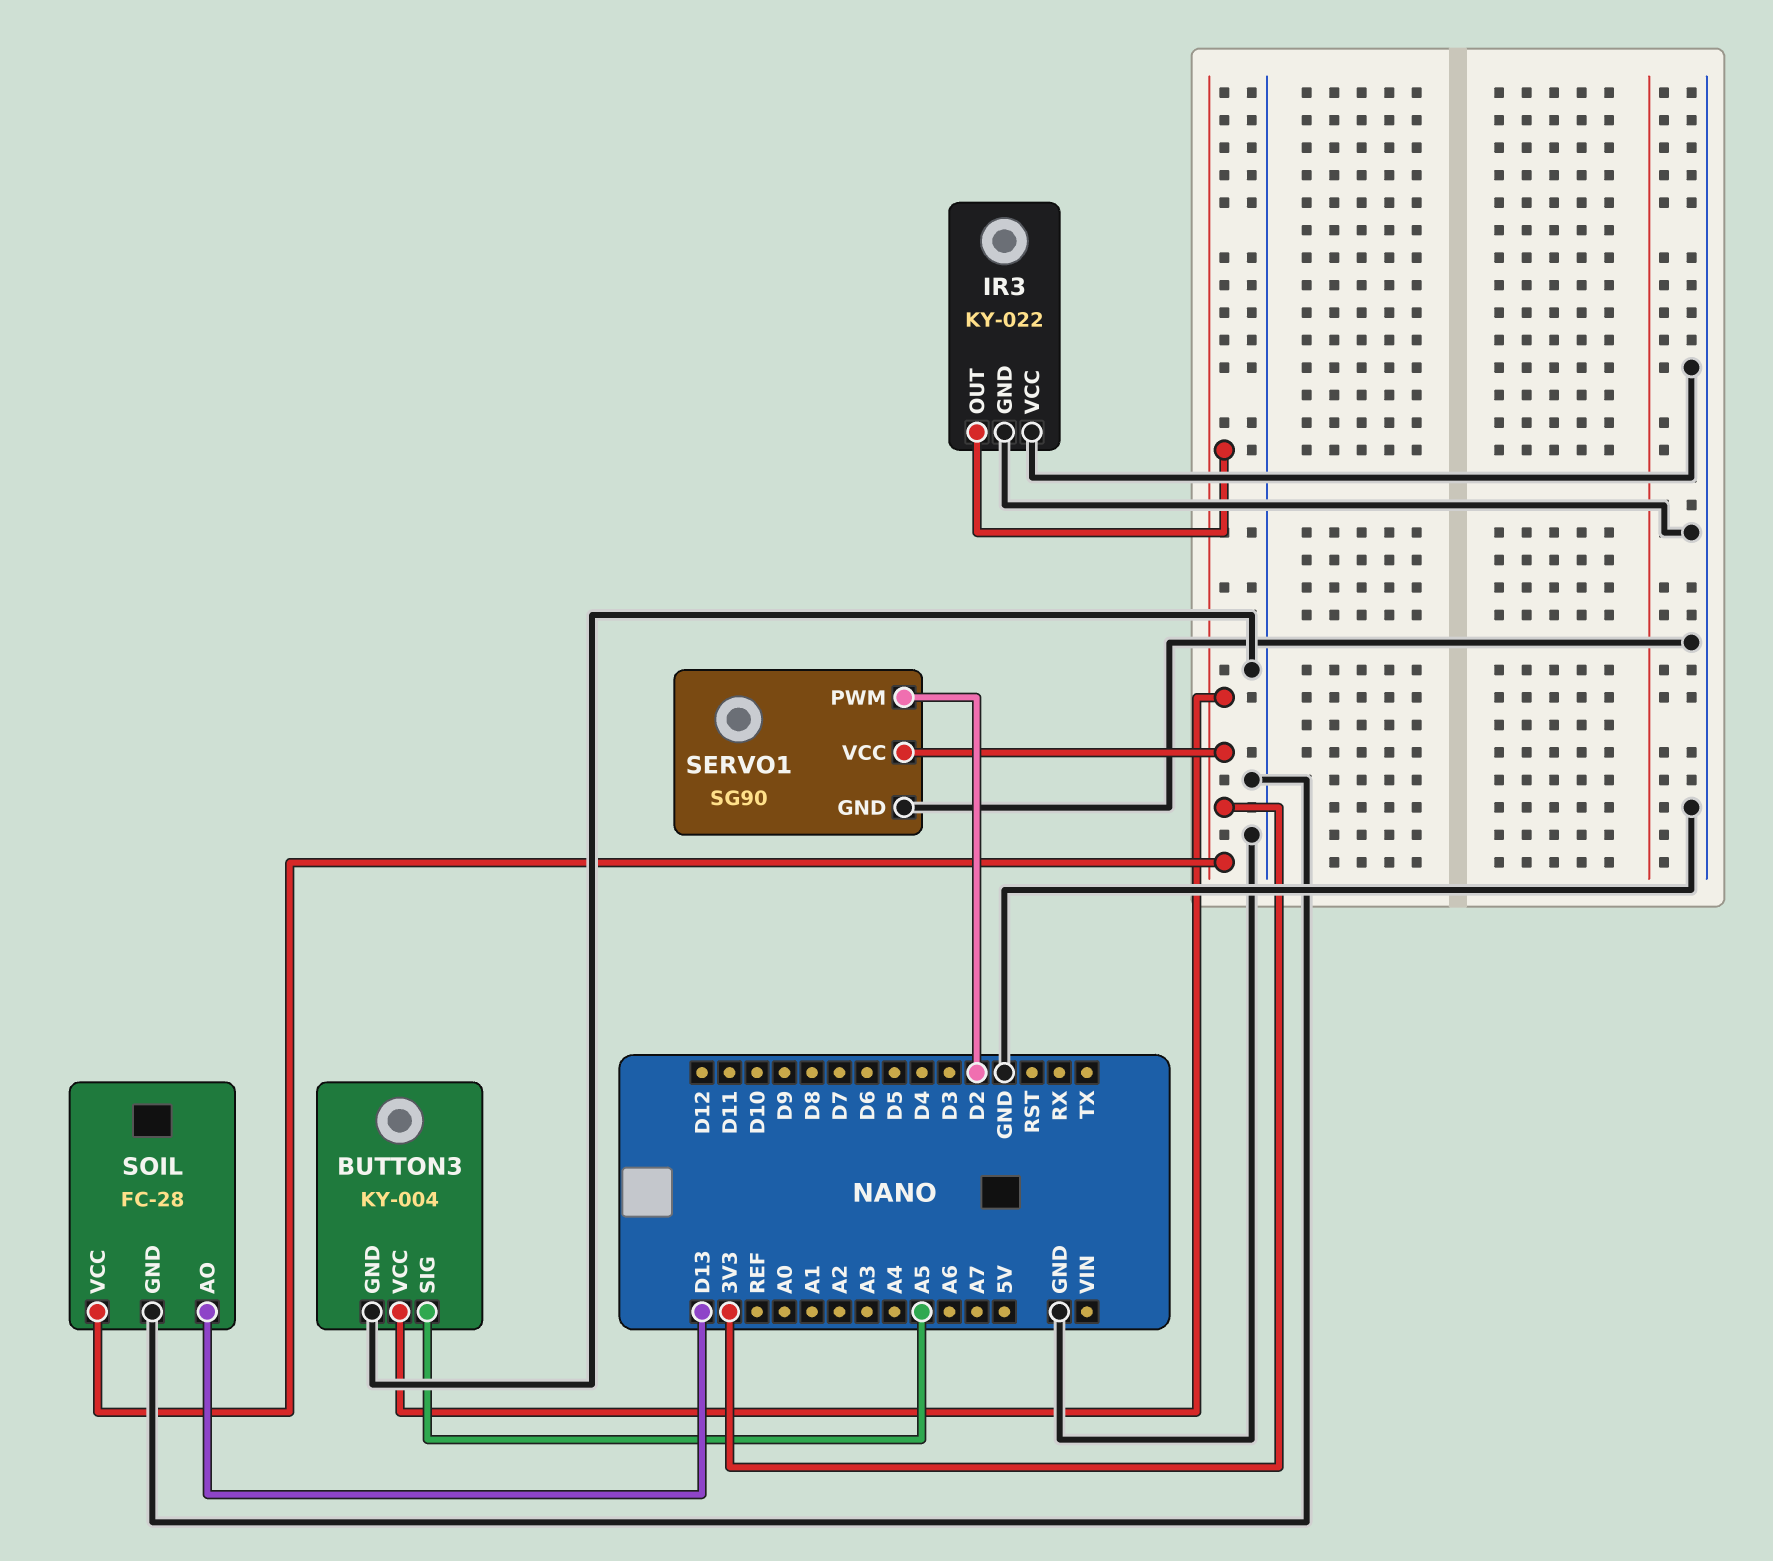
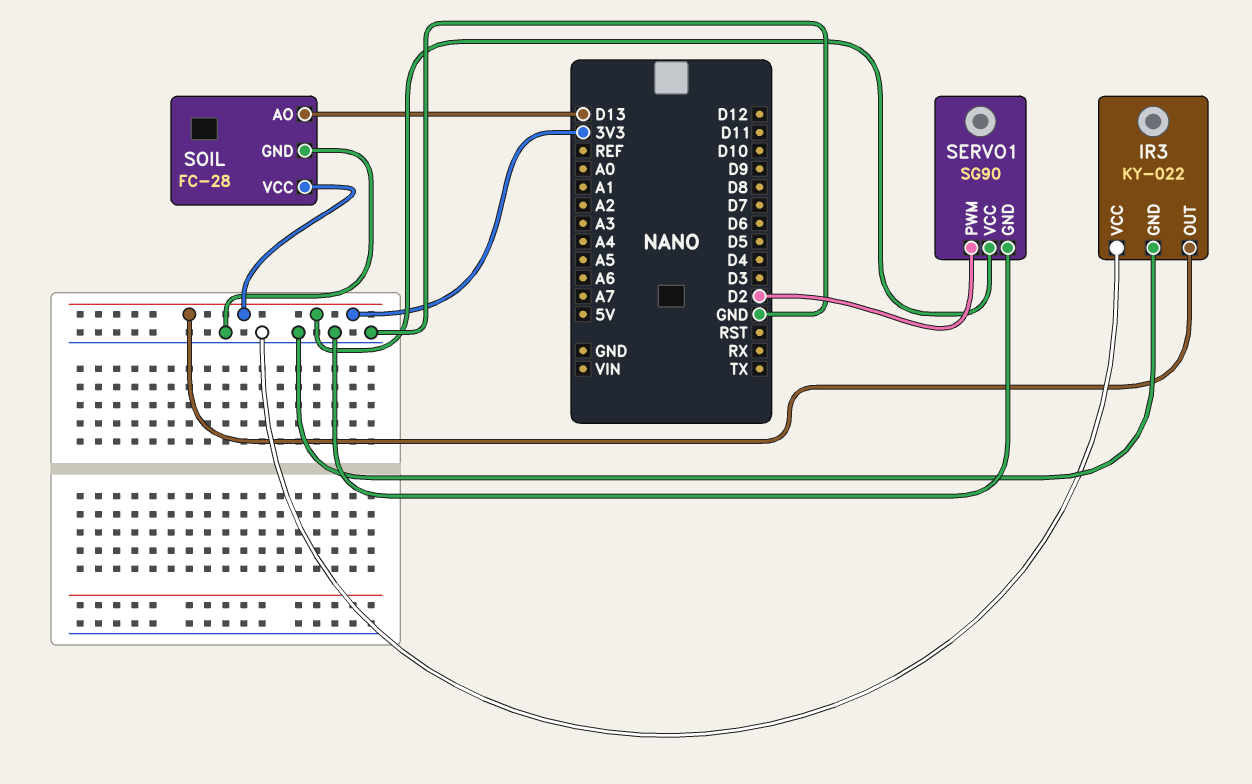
BUTTON3: KY-004 -> none
BUTTON3 pin GND: GND -> none
BUTTON3 pin SIG: A5 -> none
BUTTON3 pin VCC: 3V3 -> none

